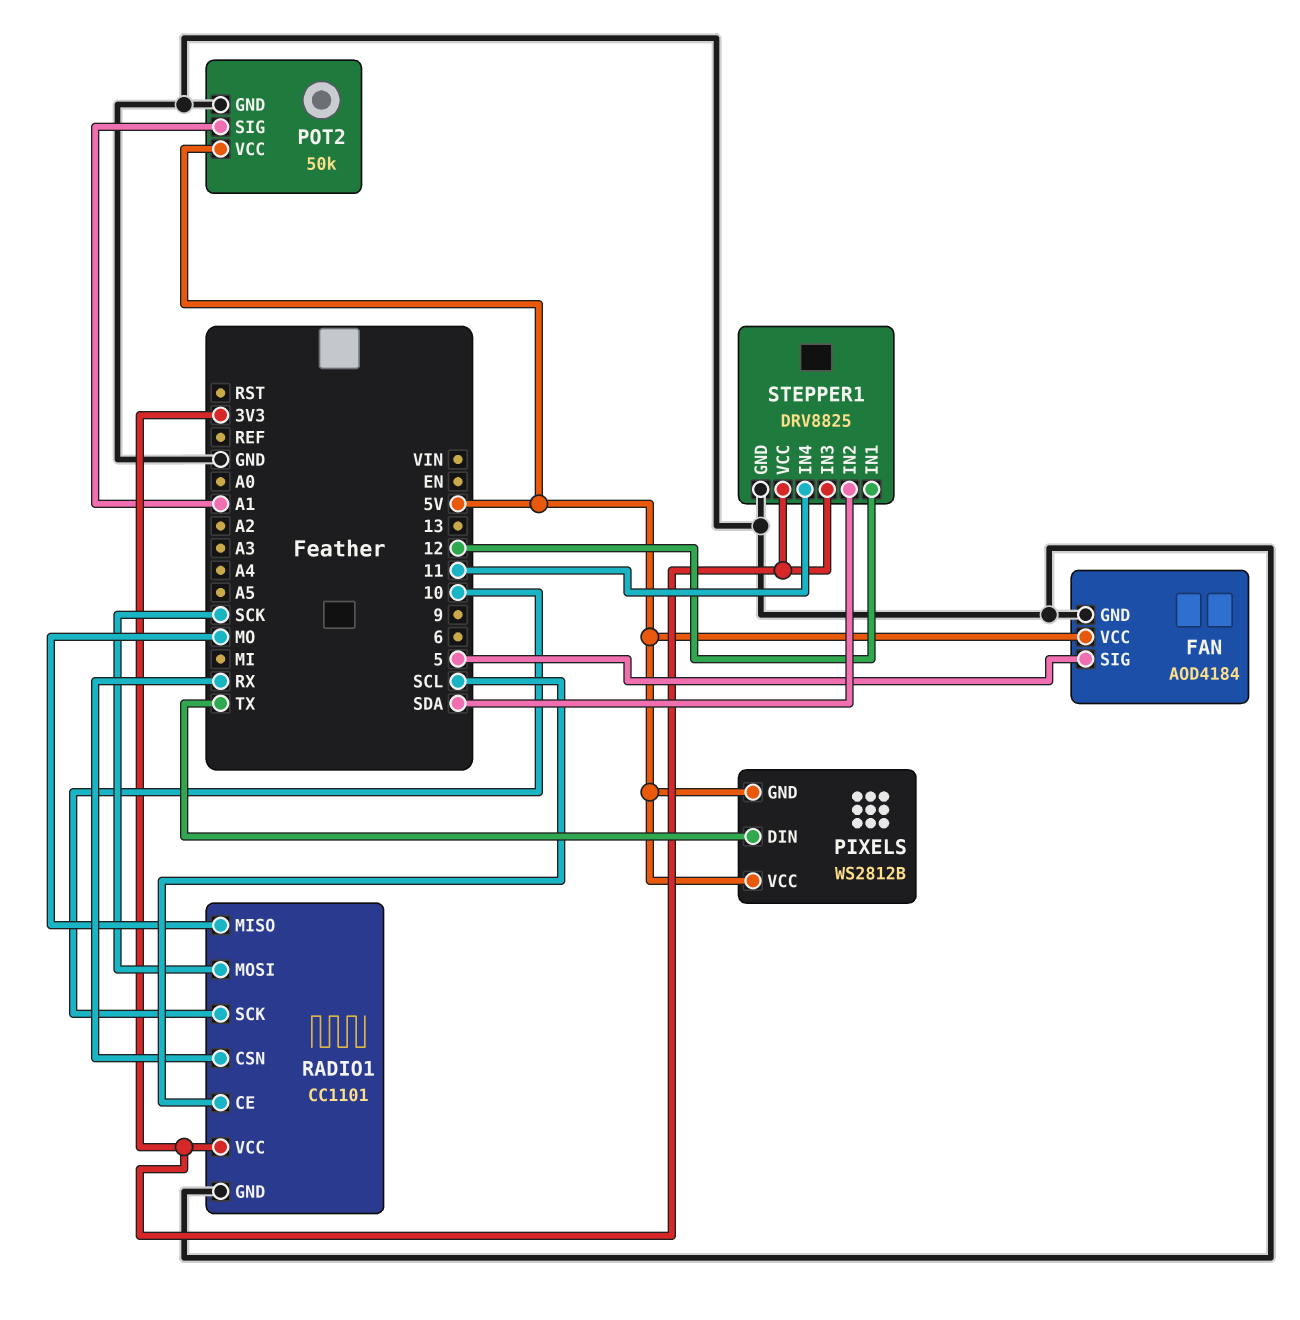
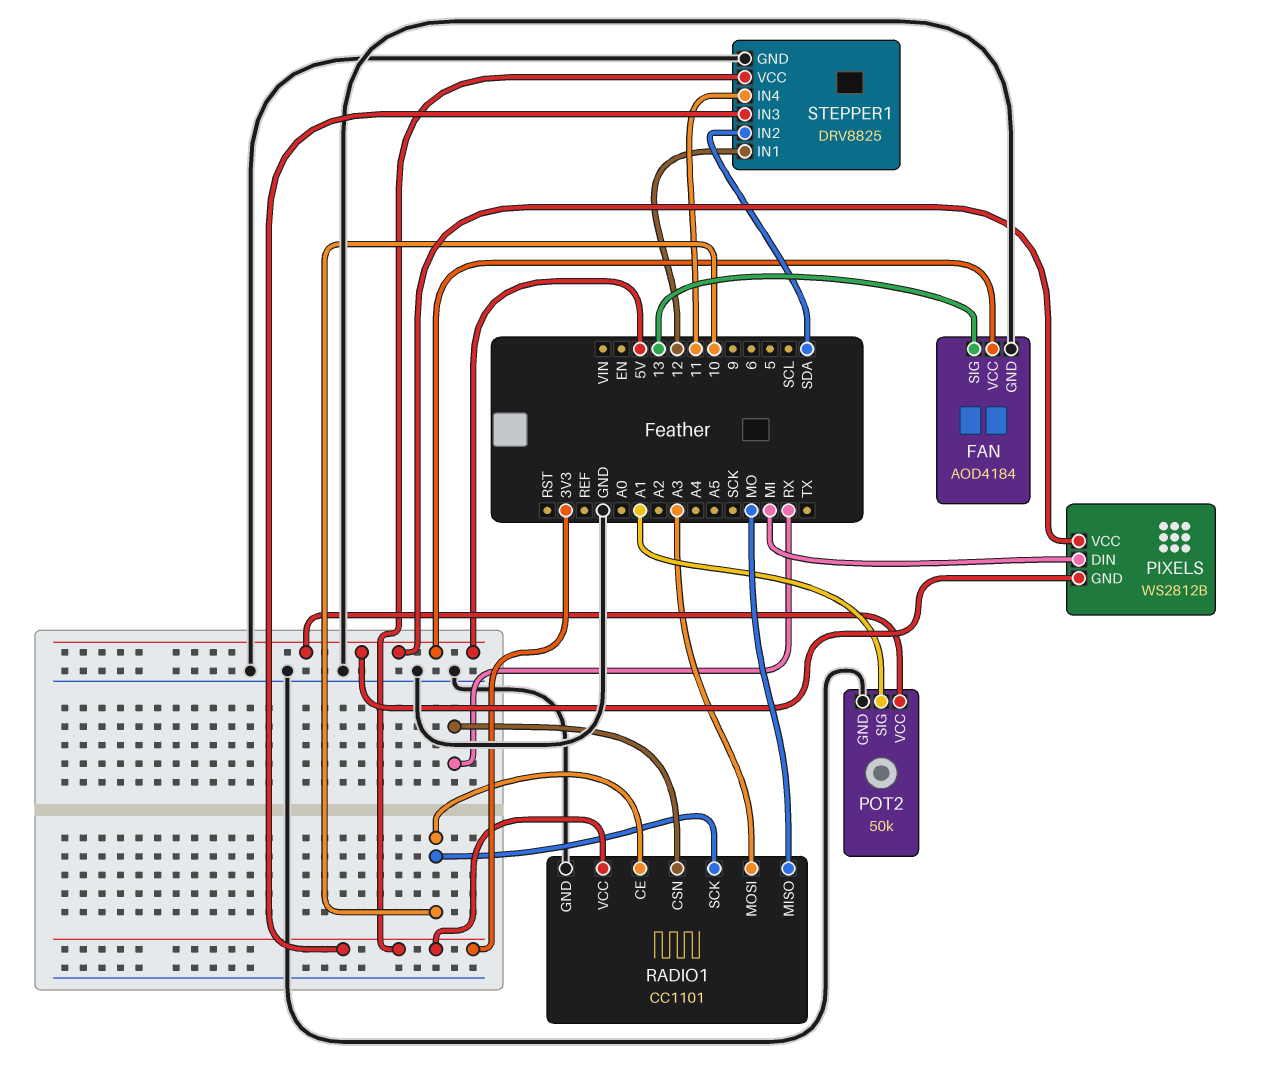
FAN pin SIG: 5 -> 13
PIXELS pin DIN: TX -> MI
RADIO1 pin CE: SCL -> 10
RADIO1 pin MOSI: SCK -> A3

